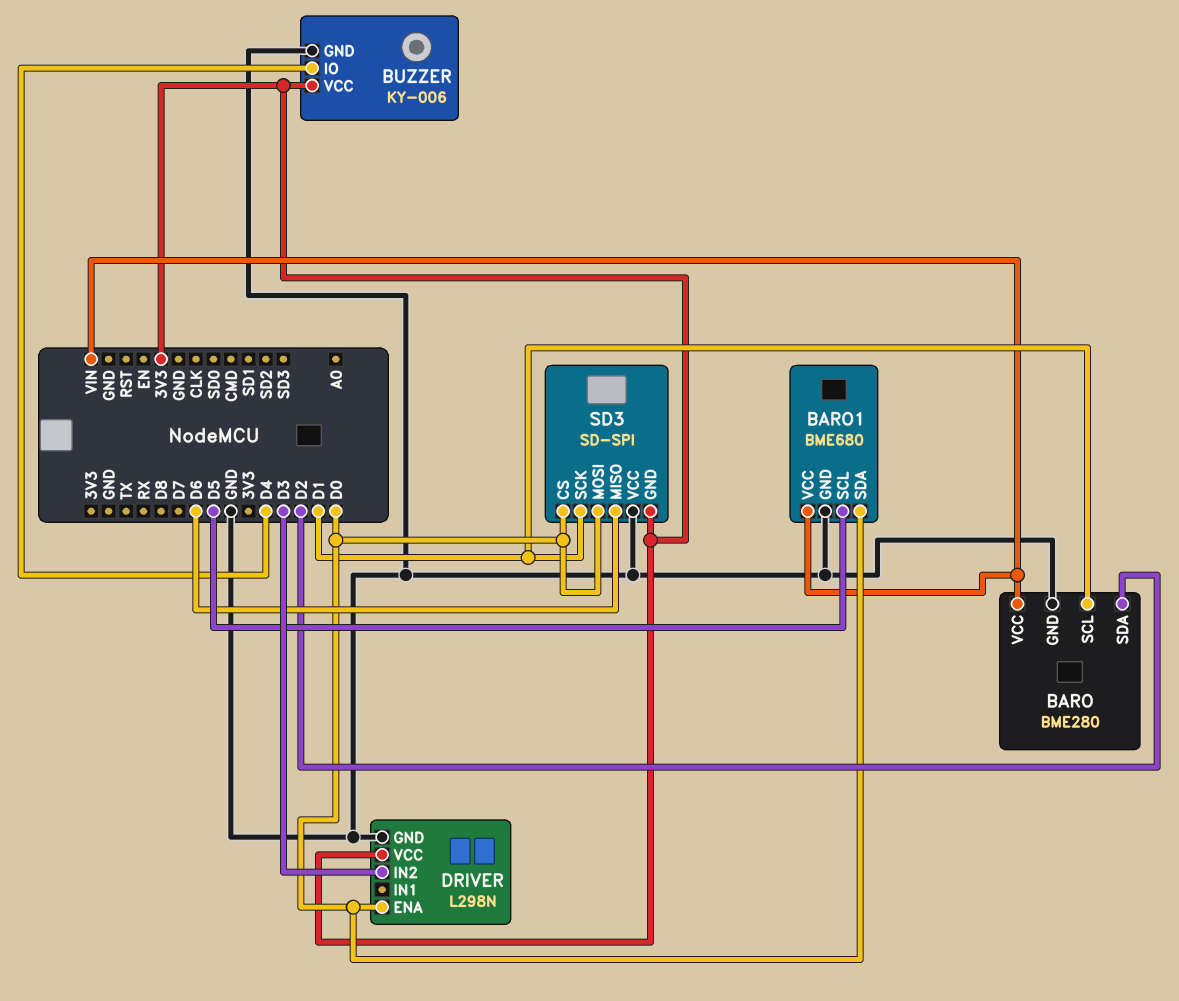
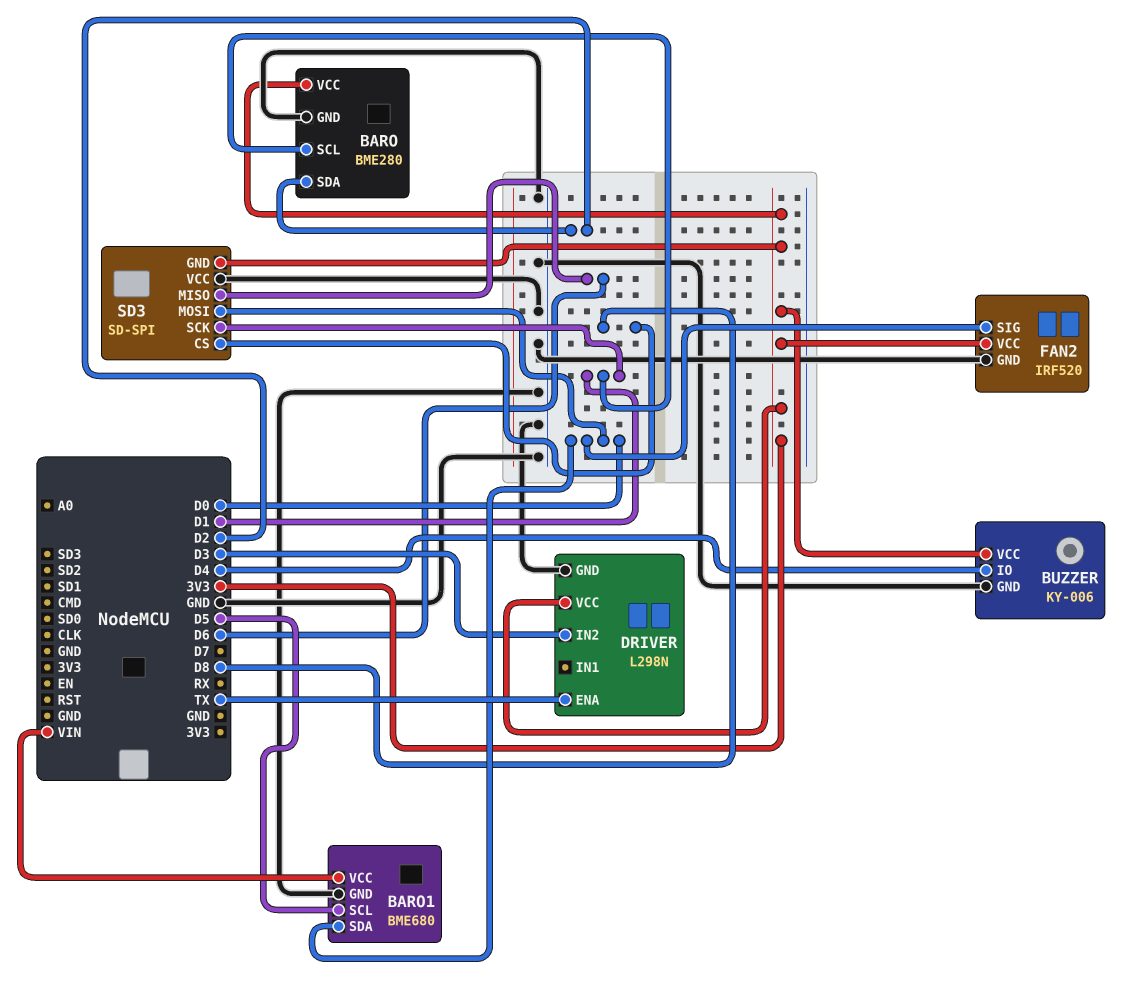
BARO pin VCC: VIN -> 3V3
DRIVER pin ENA: D0 -> TX
FAN2: none -> IRF520
FAN2 pin GND: none -> GND
FAN2 pin SIG: none -> D0
FAN2 pin VCC: none -> 3V3
SD3 pin CS: D0 -> D8

